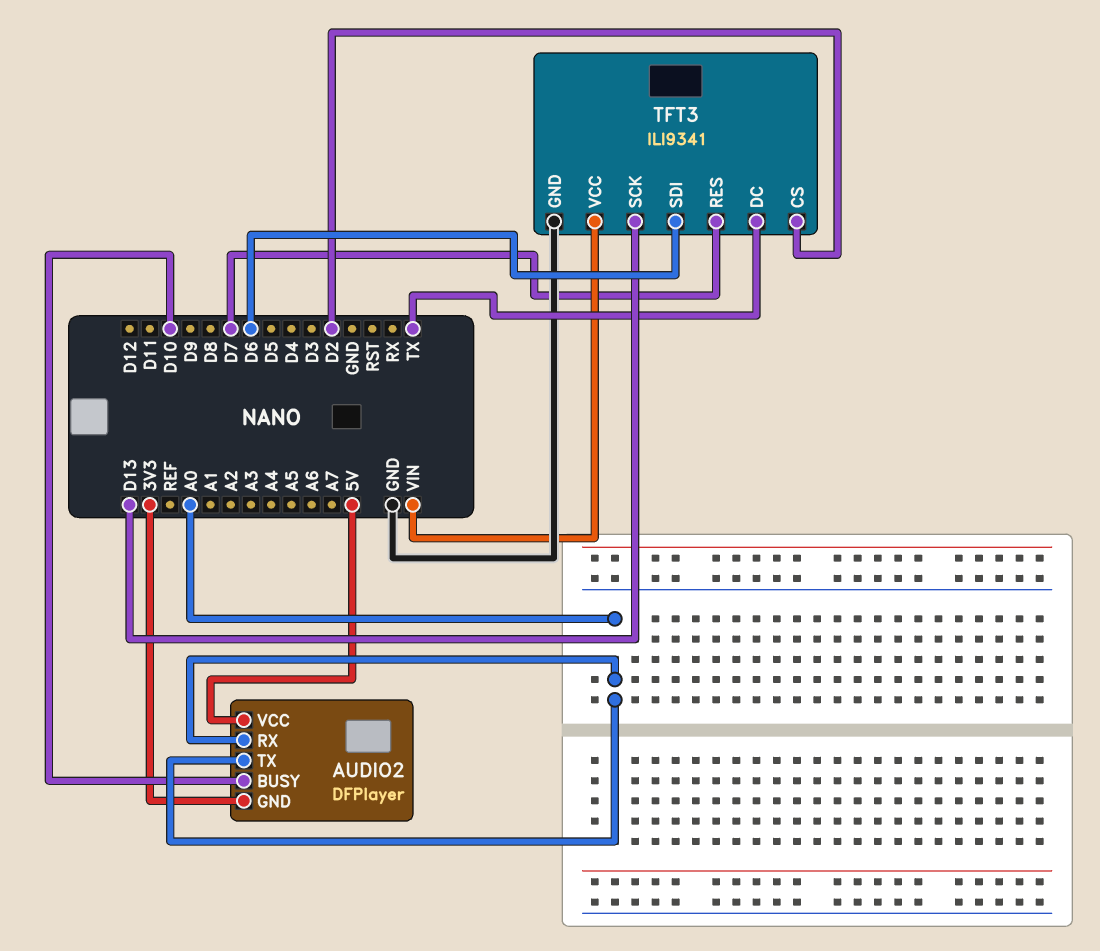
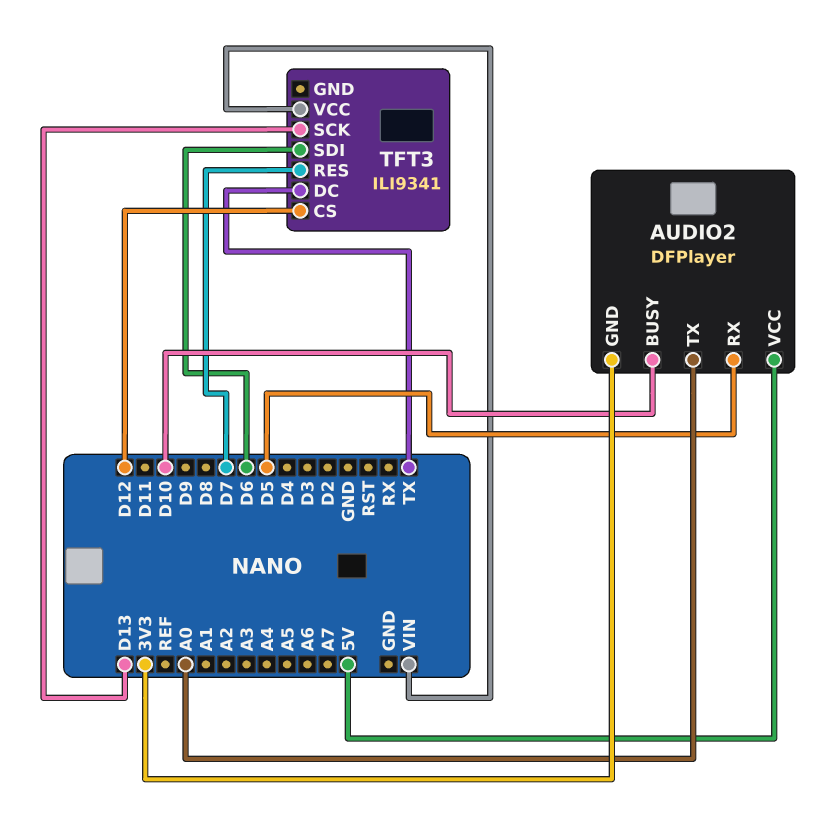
AUDIO2 pin RX: A0 -> D5
TFT3 pin CS: D2 -> D12
TFT3 pin GND: GND -> none

